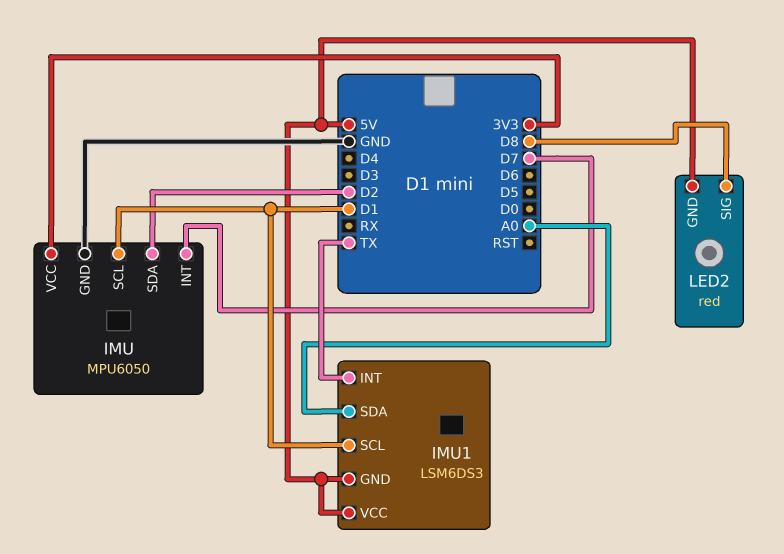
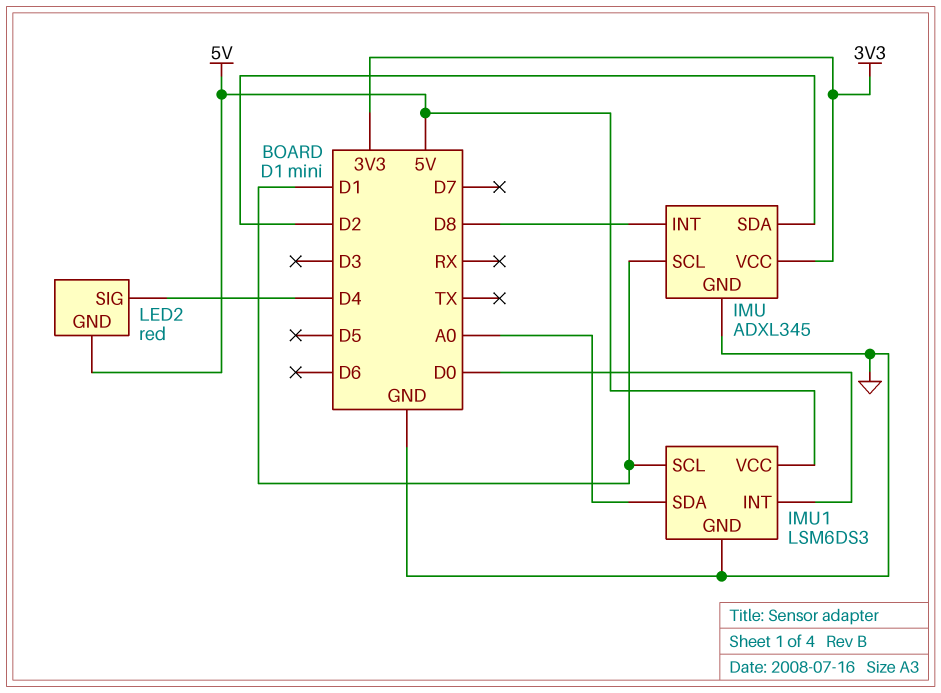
IMU: MPU6050 -> ADXL345
IMU pin INT: D7 -> D8
IMU1 pin GND: 5V -> GND
IMU1 pin INT: TX -> D0
LED2 pin SIG: D8 -> D4

